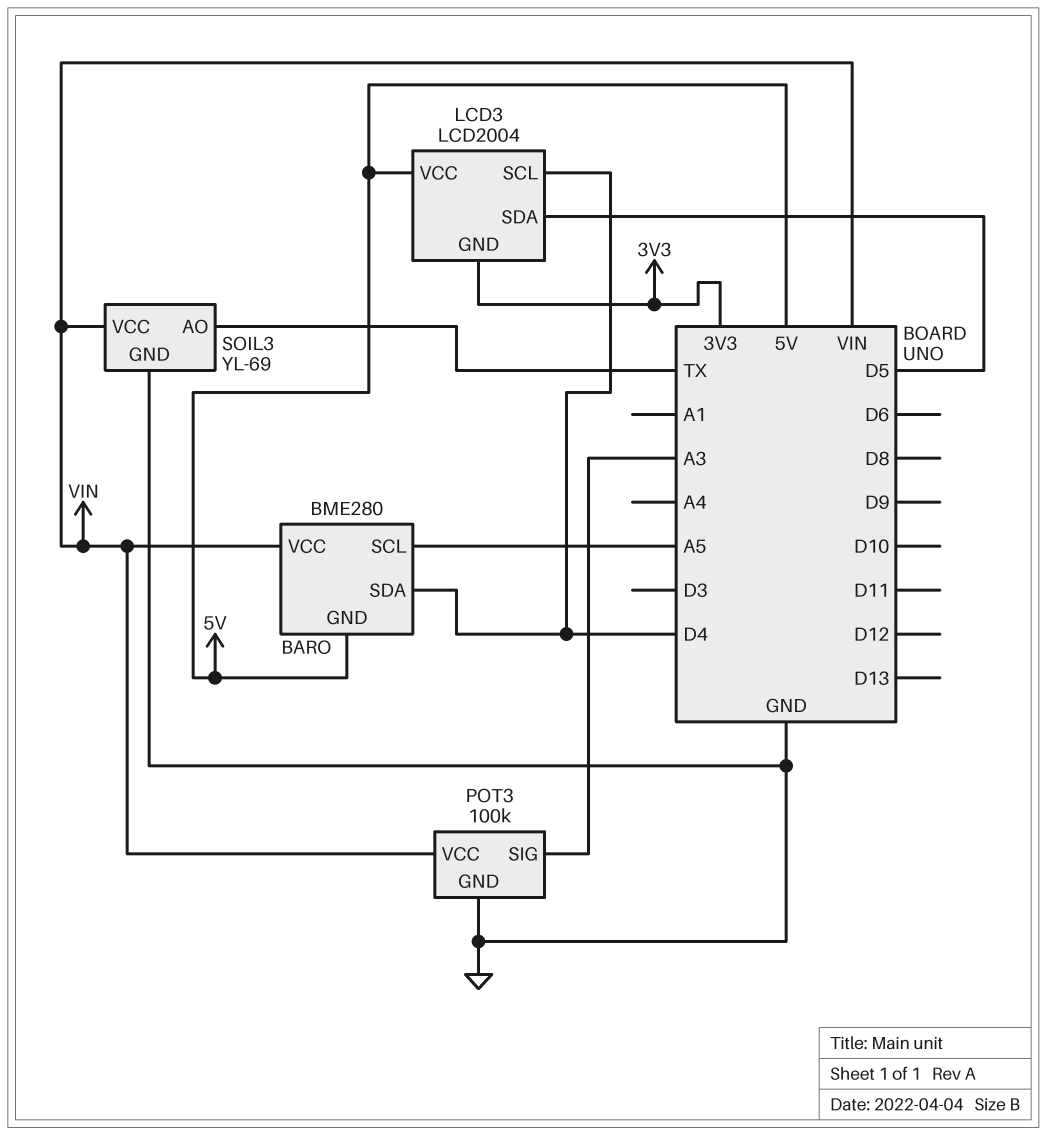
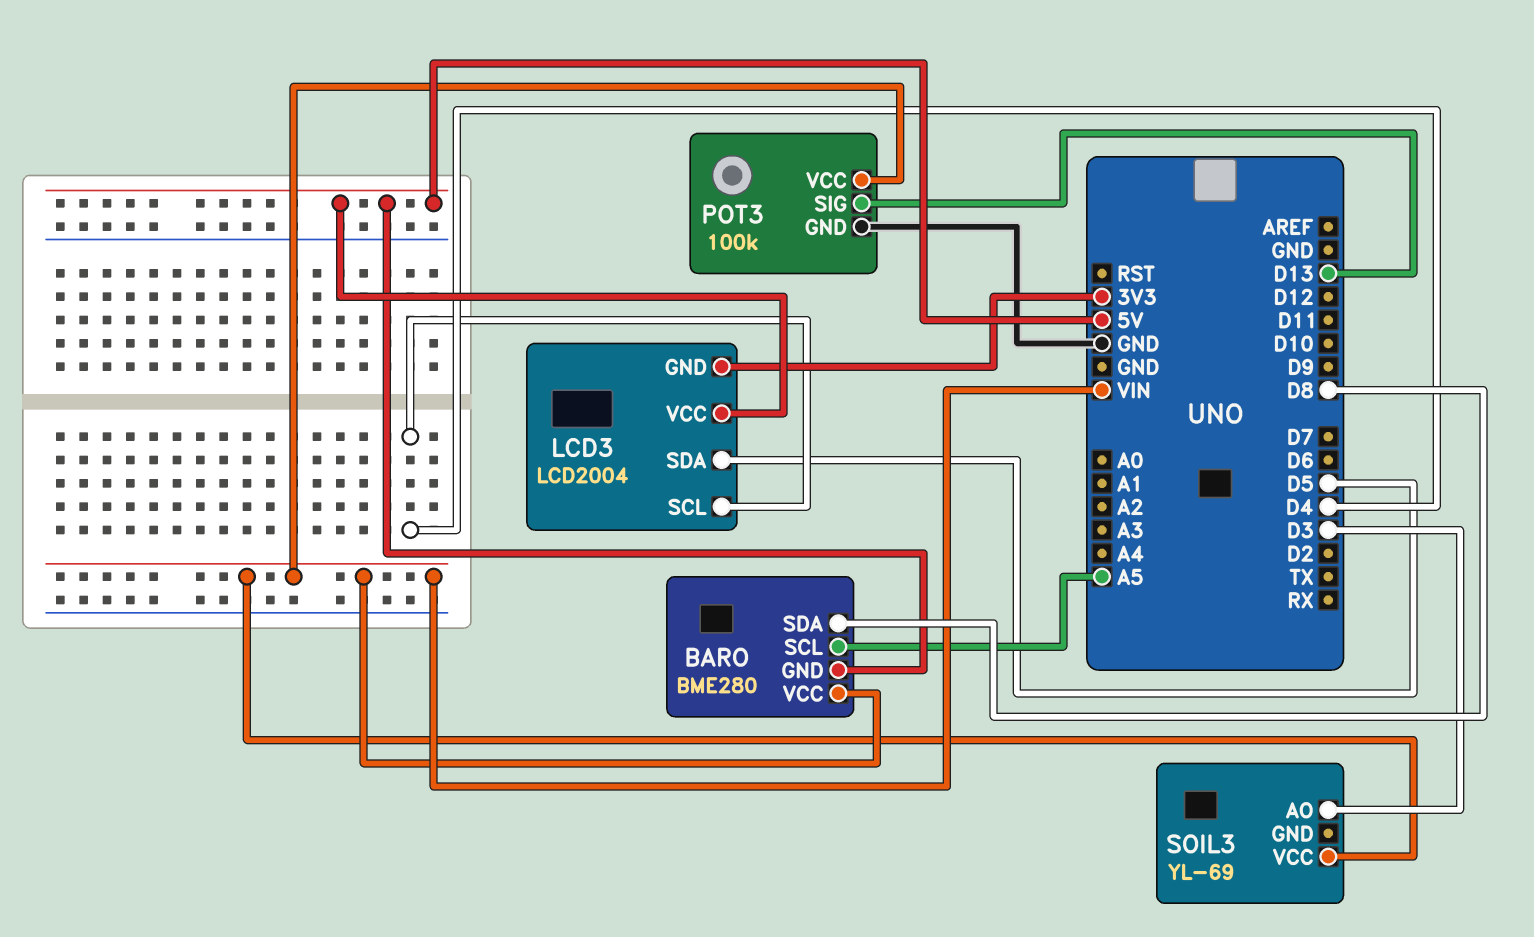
BARO pin SDA: D4 -> D8
POT3 pin SIG: A3 -> D13
SOIL3 pin AO: TX -> D3
SOIL3 pin GND: GND -> none

